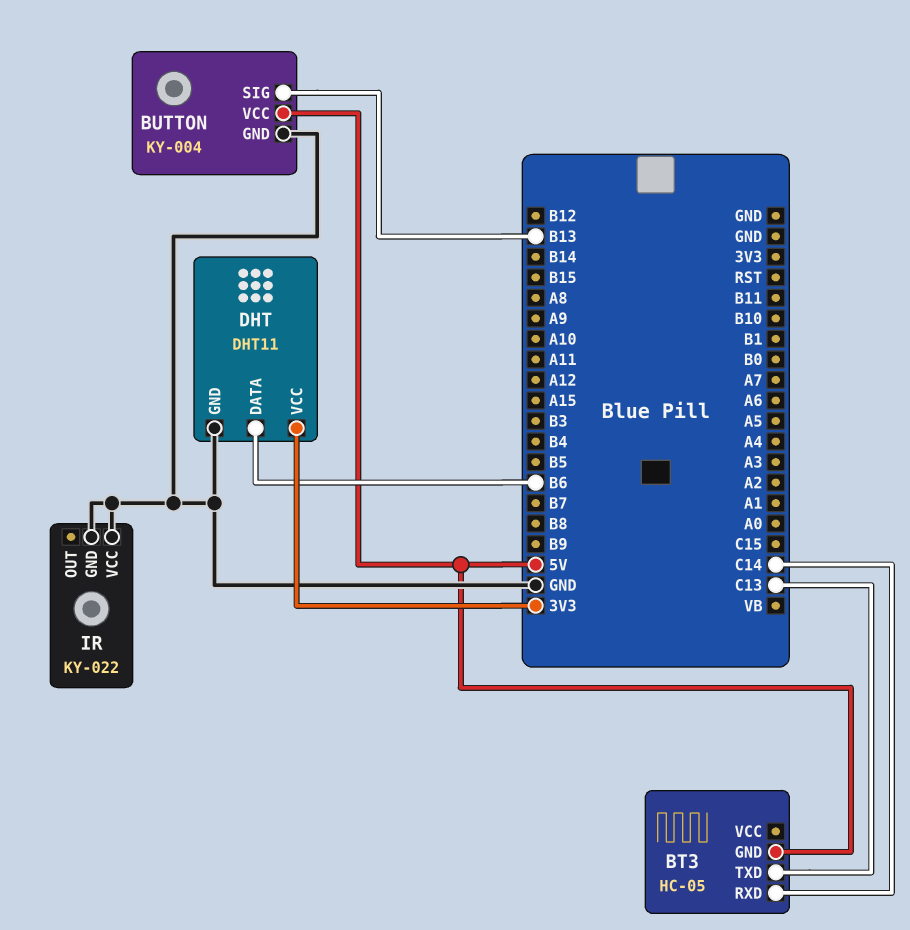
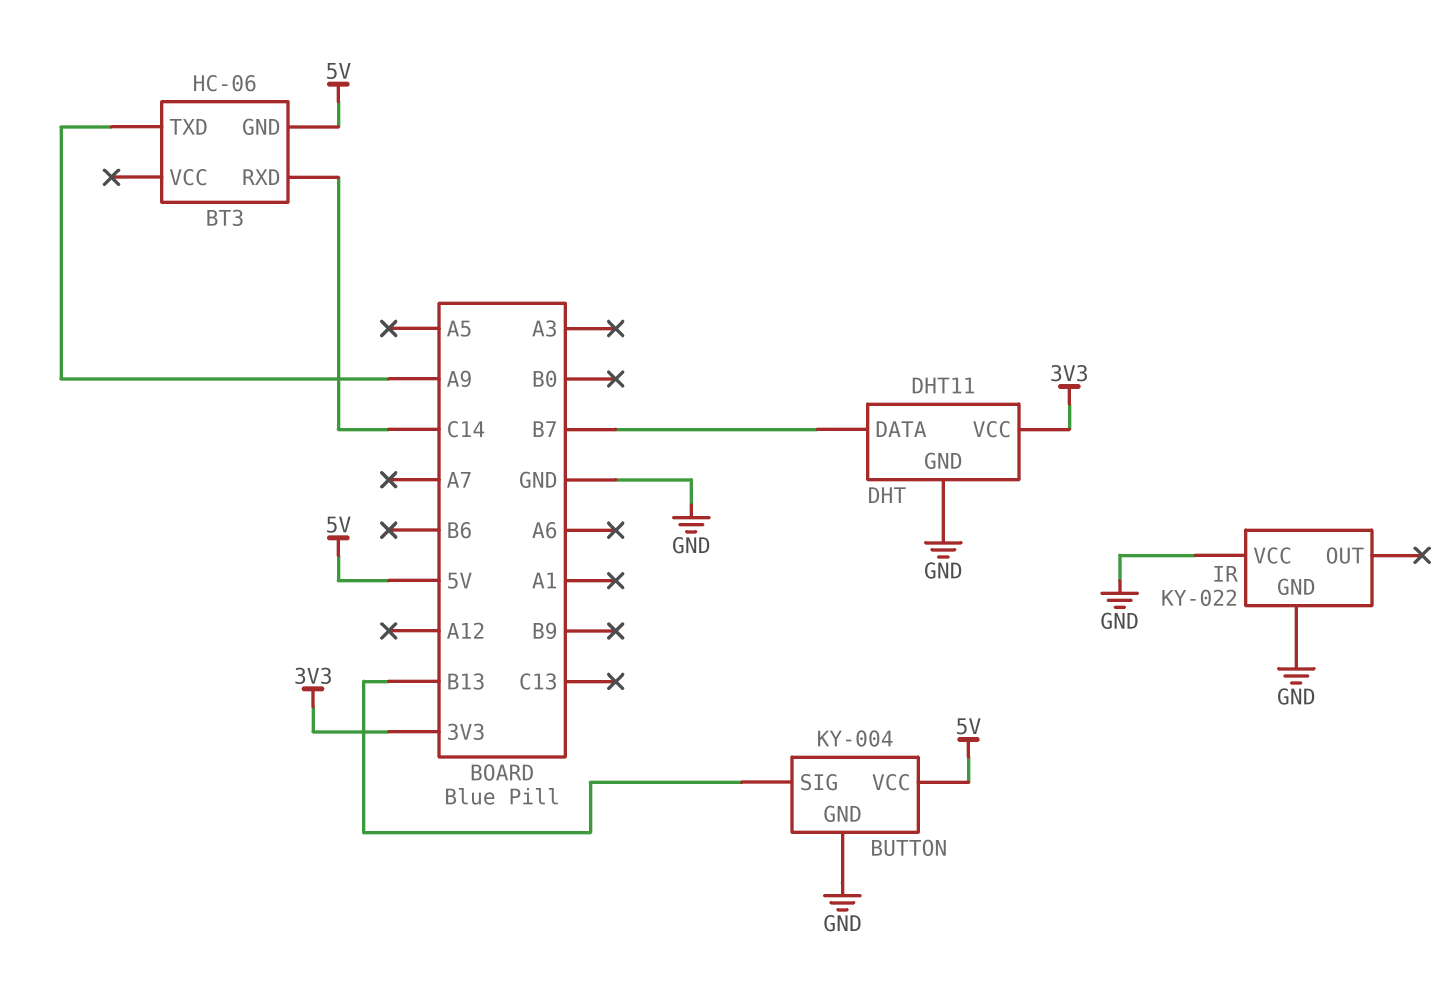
BT3: HC-05 -> HC-06
BT3 pin TXD: C13 -> A9
DHT pin DATA: B6 -> B7

